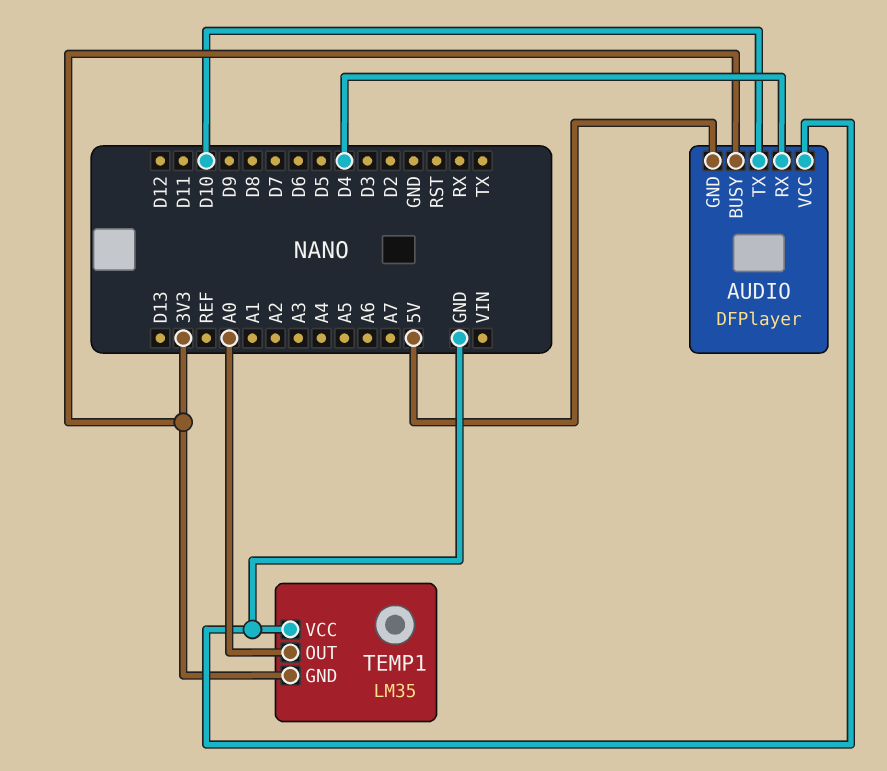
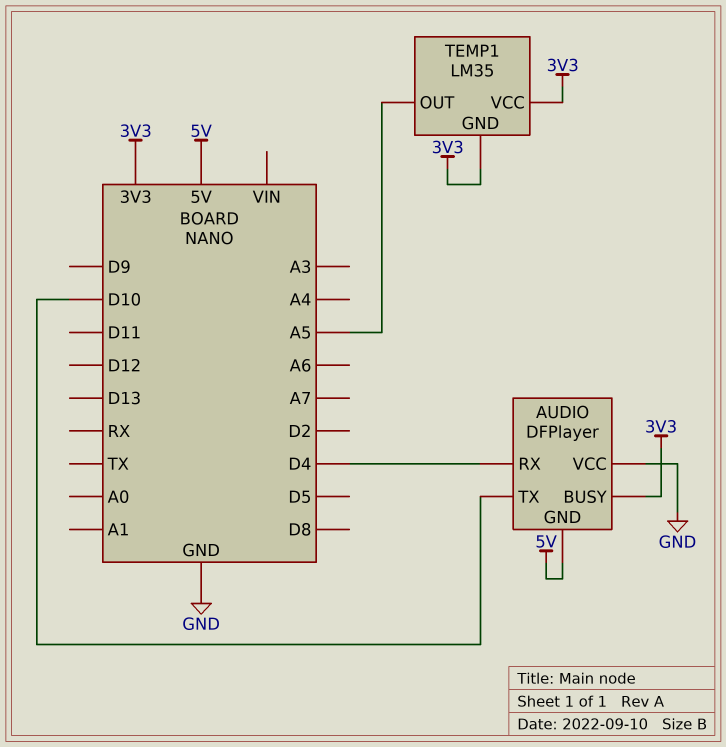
TEMP1 pin OUT: A0 -> A5
TEMP1 pin VCC: GND -> 3V3

